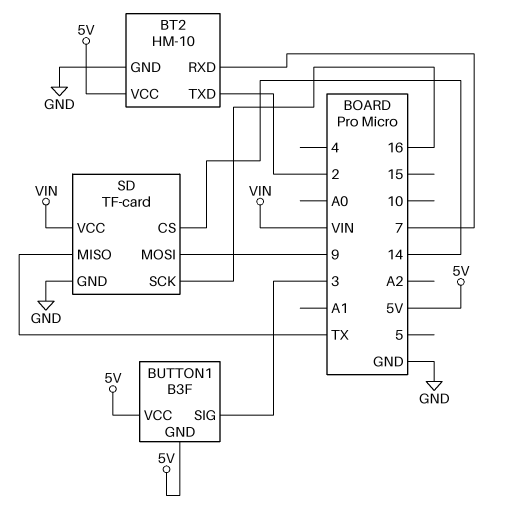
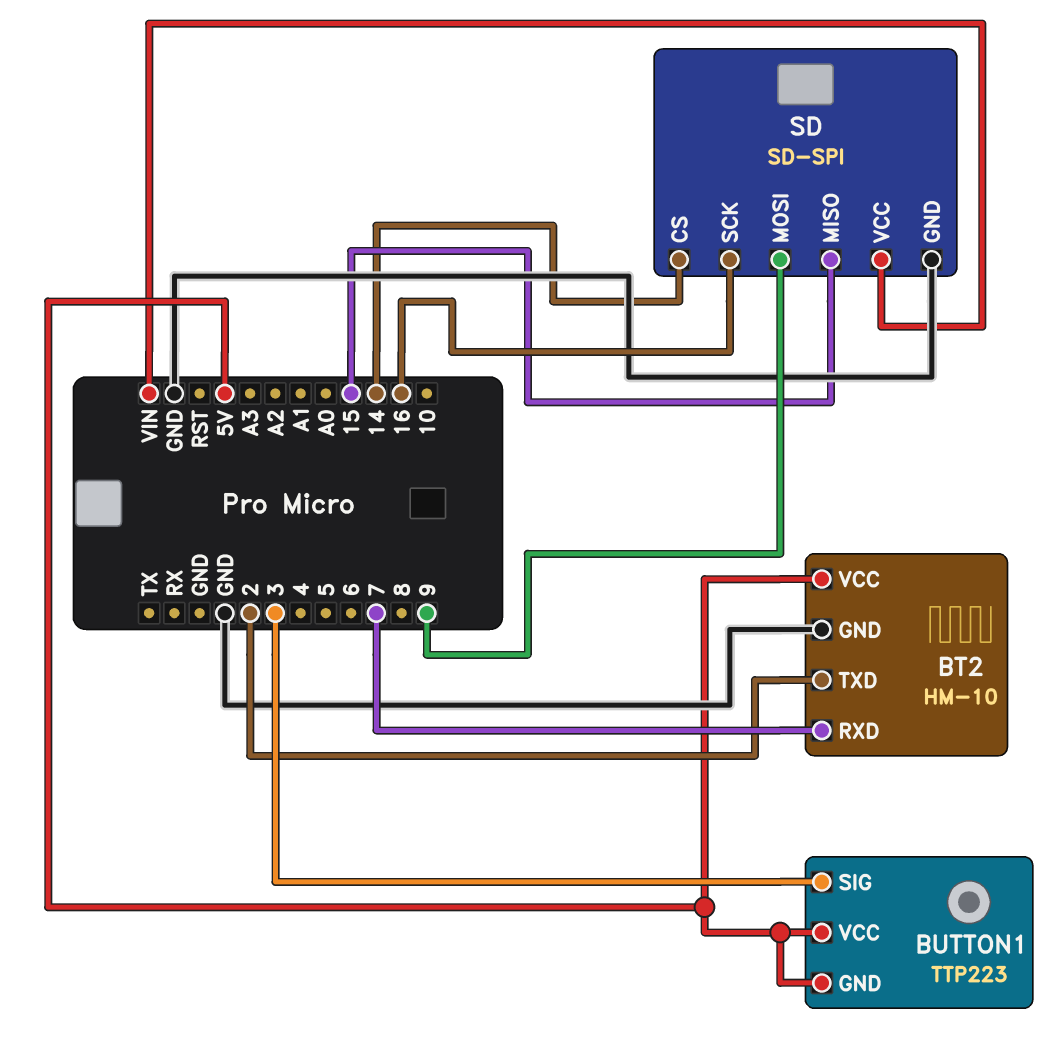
BUTTON1: B3F -> TTP223
SD: TF-card -> SD-SPI
SD pin MISO: TX -> 15

